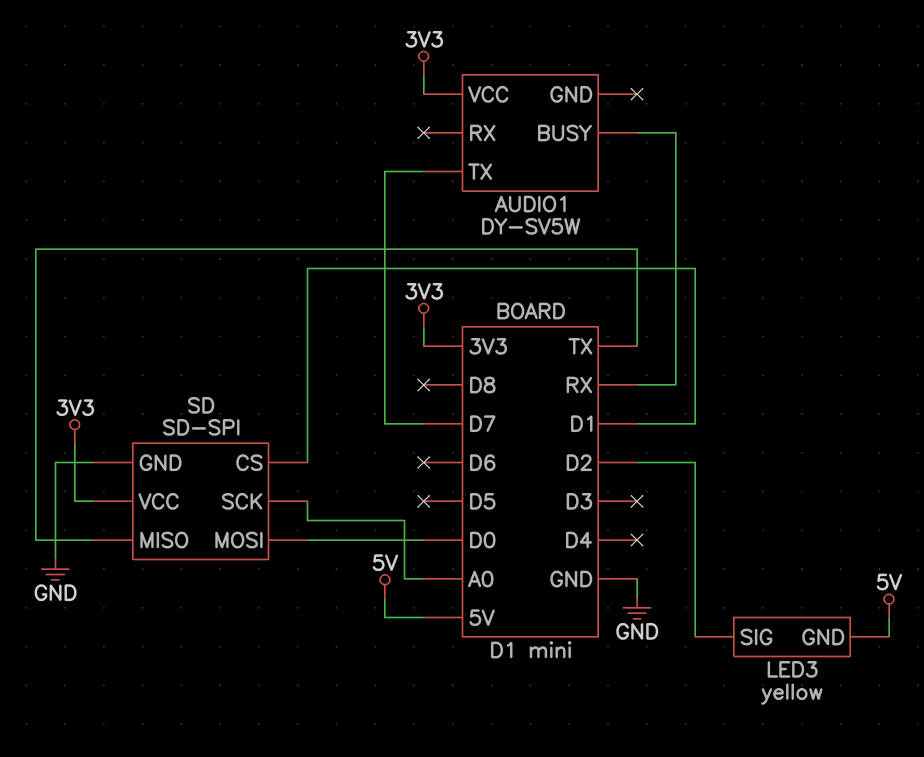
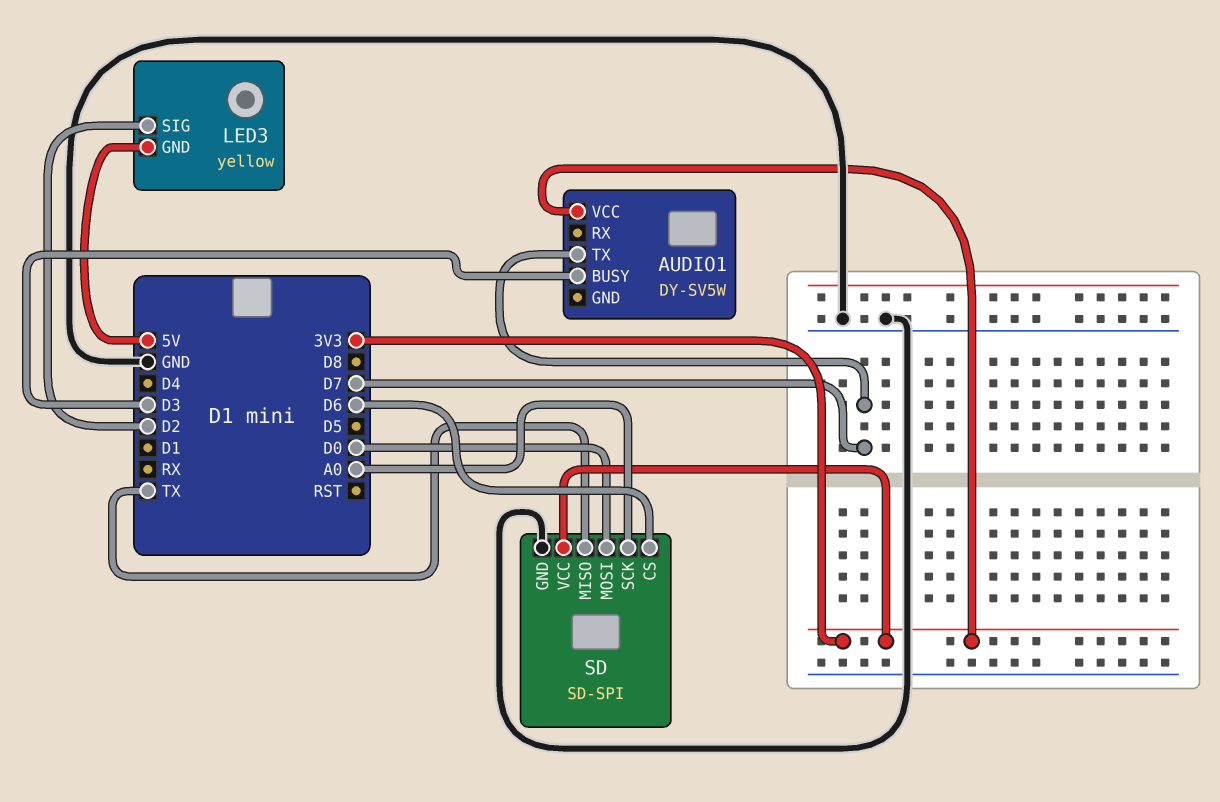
AUDIO1 pin BUSY: RX -> D3
SD pin CS: D1 -> D6

